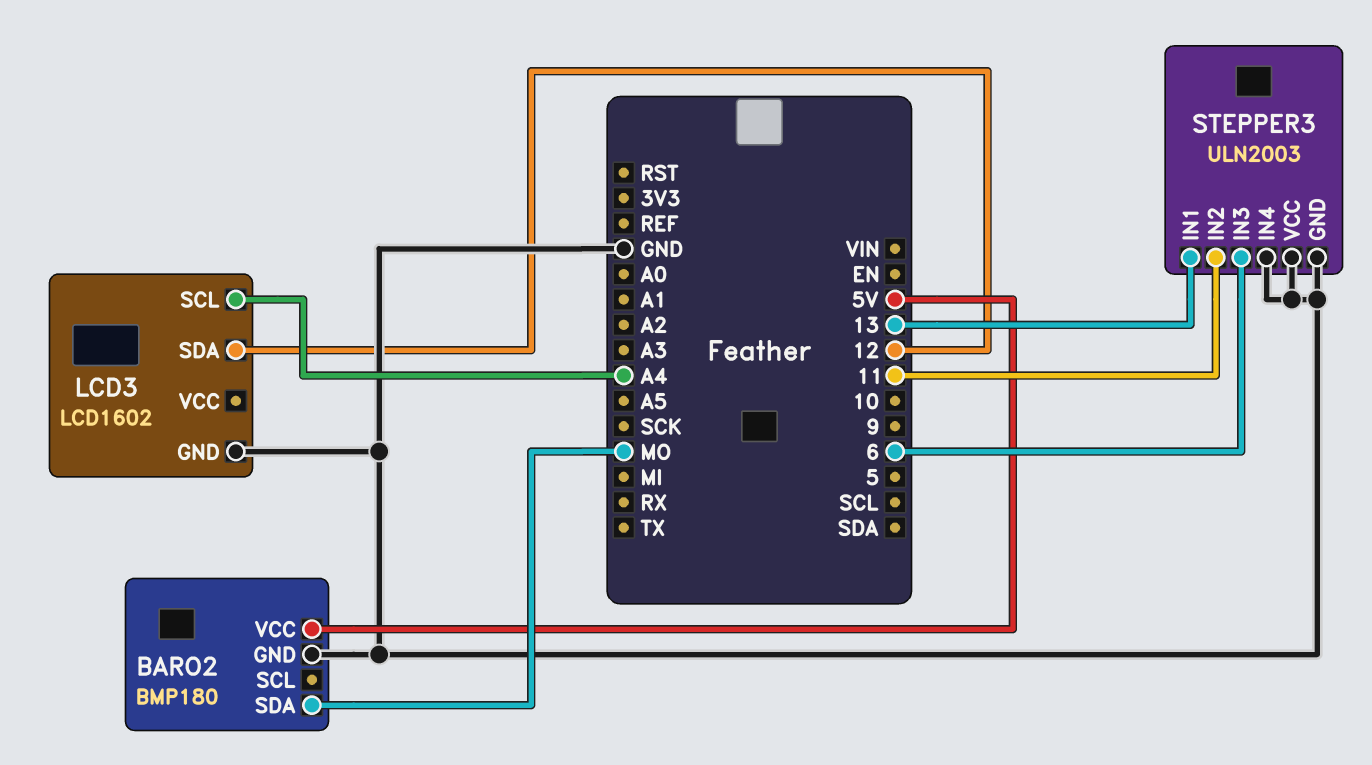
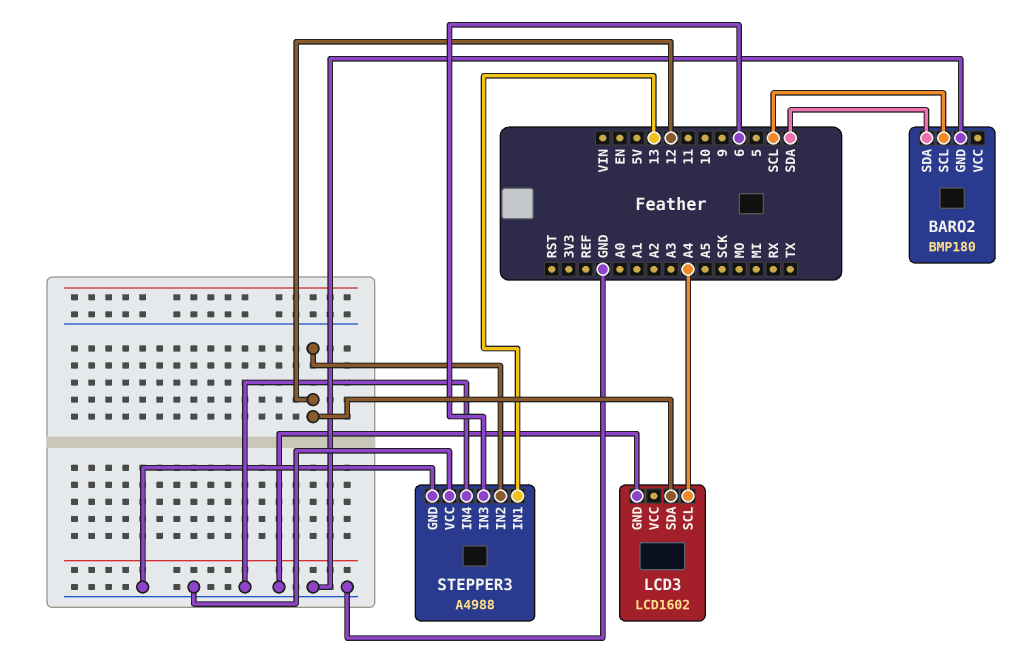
BARO2 pin SCL: none -> SCL
BARO2 pin SDA: MO -> SDA
BARO2 pin VCC: 5V -> none
STEPPER3: ULN2003 -> A4988
STEPPER3 pin IN2: 11 -> 12

